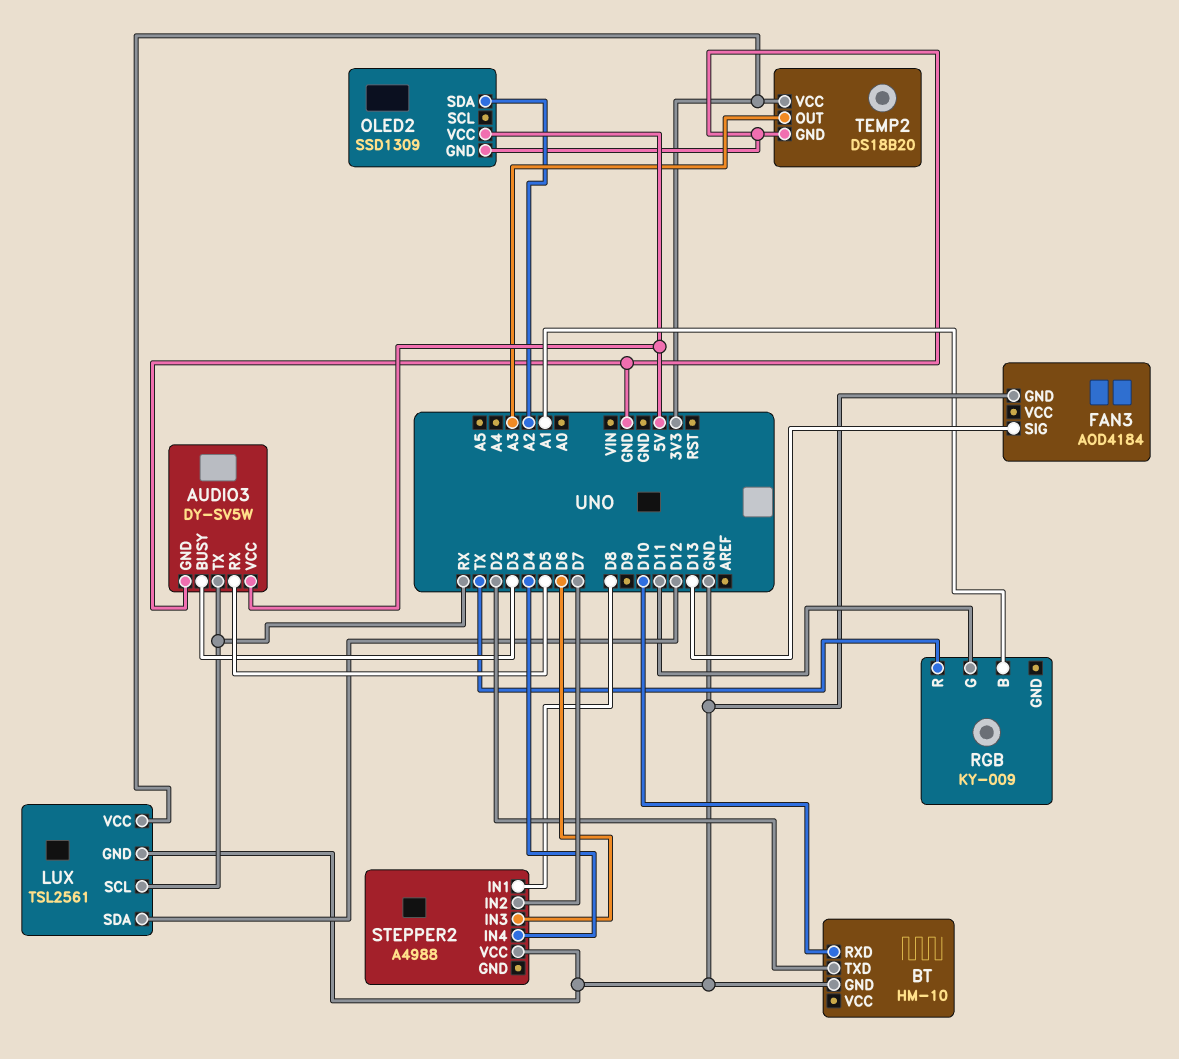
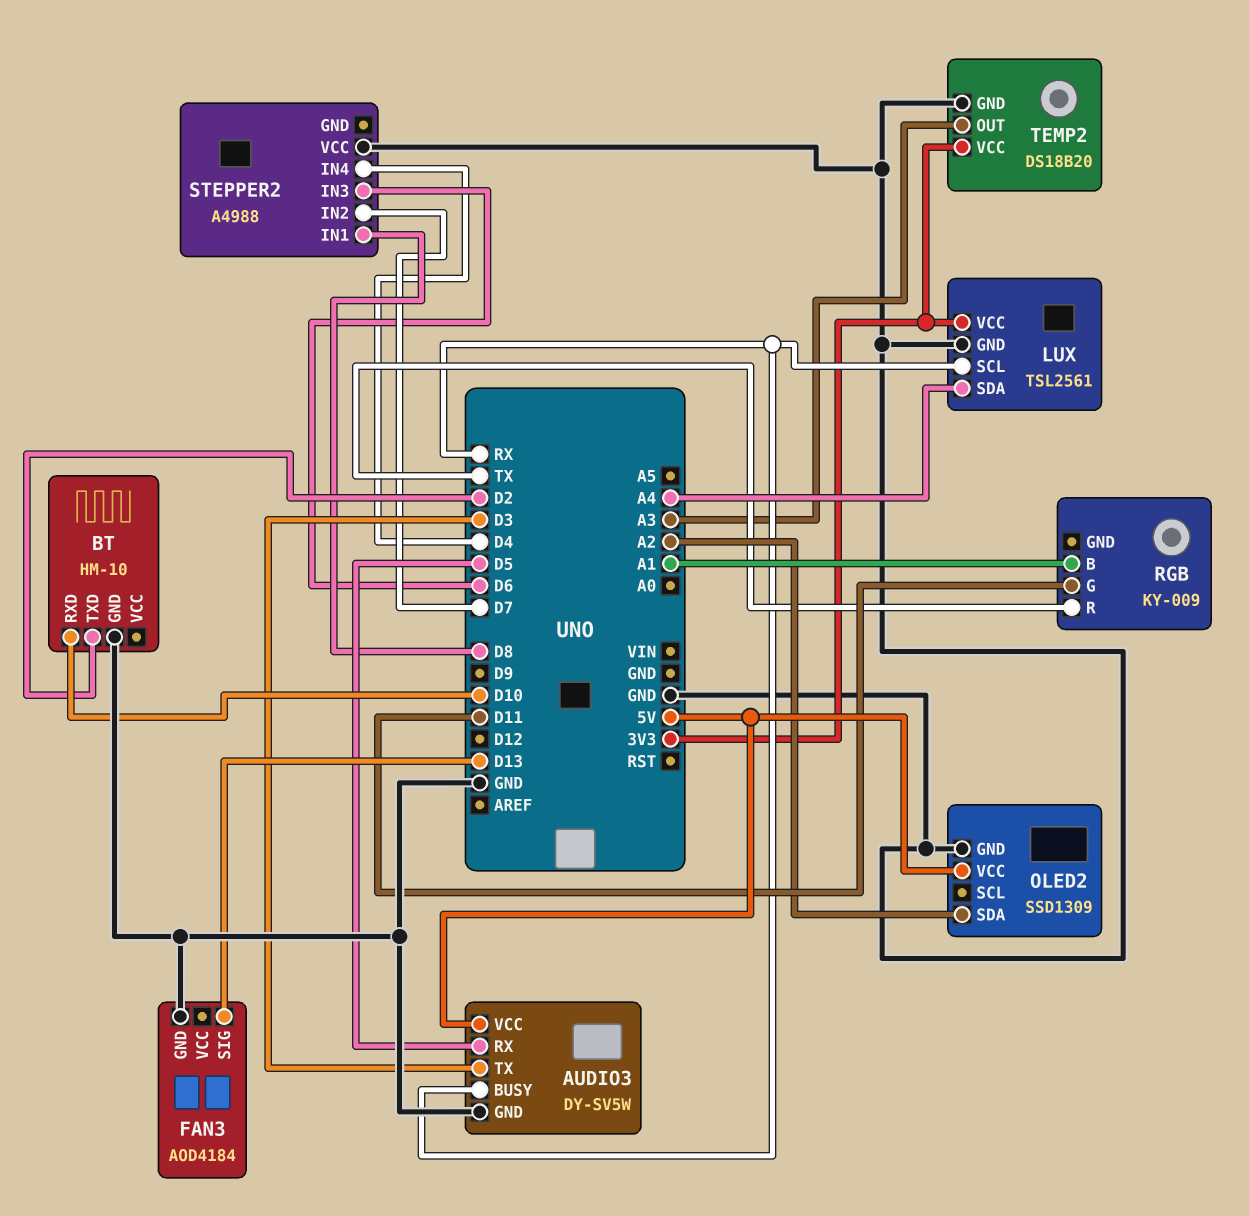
AUDIO3 pin BUSY: D3 -> RX
AUDIO3 pin TX: RX -> D3
LUX pin SDA: D12 -> A4

